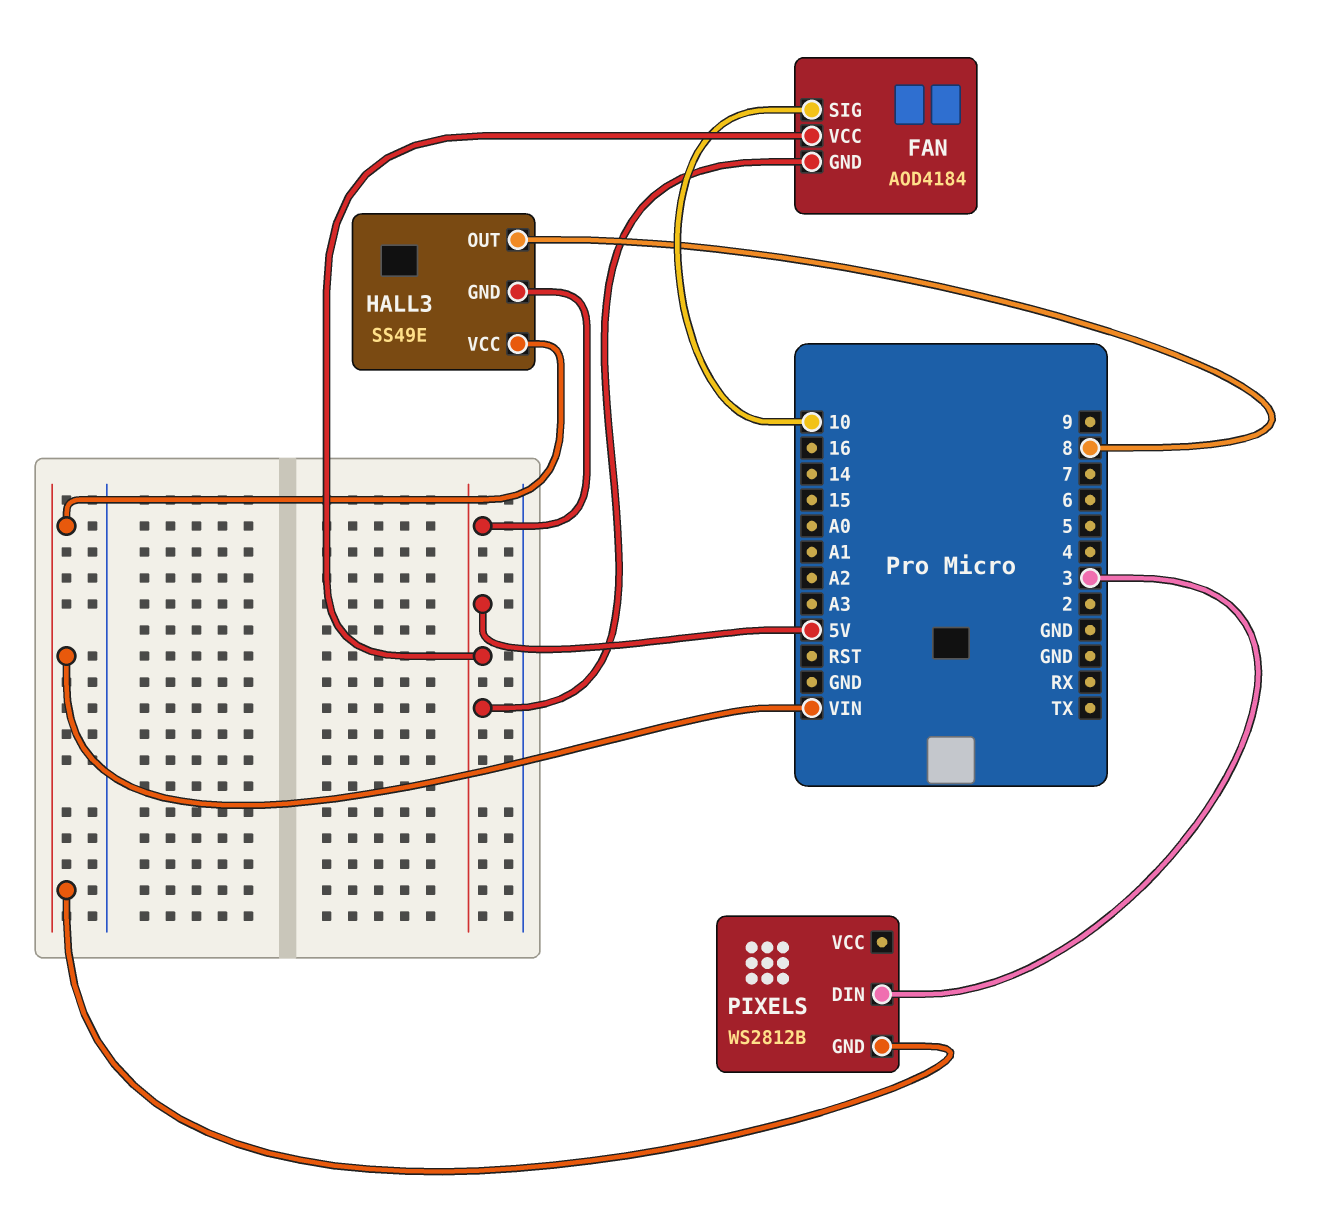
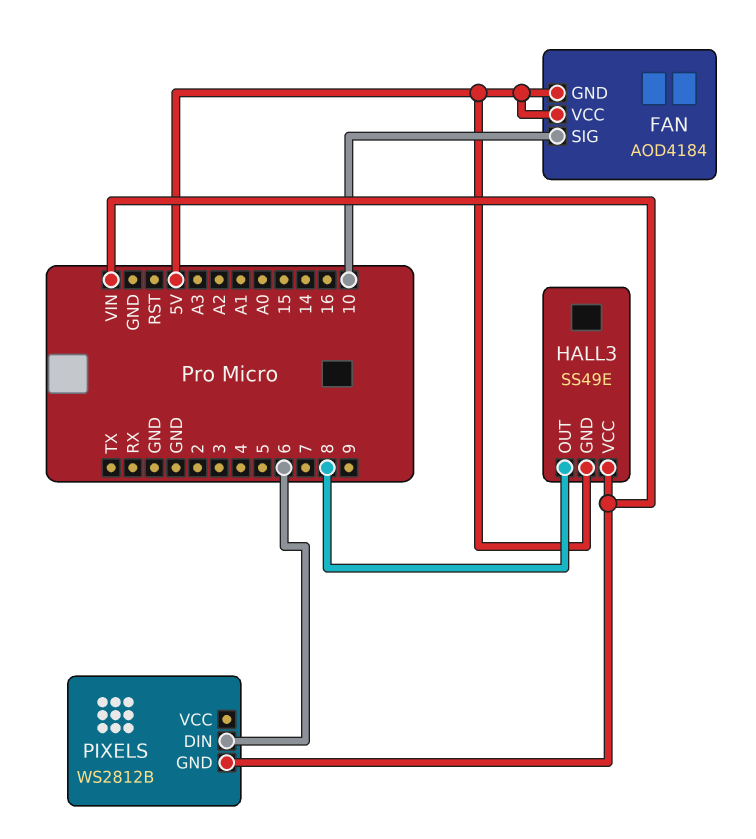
PIXELS pin DIN: 3 -> 6

